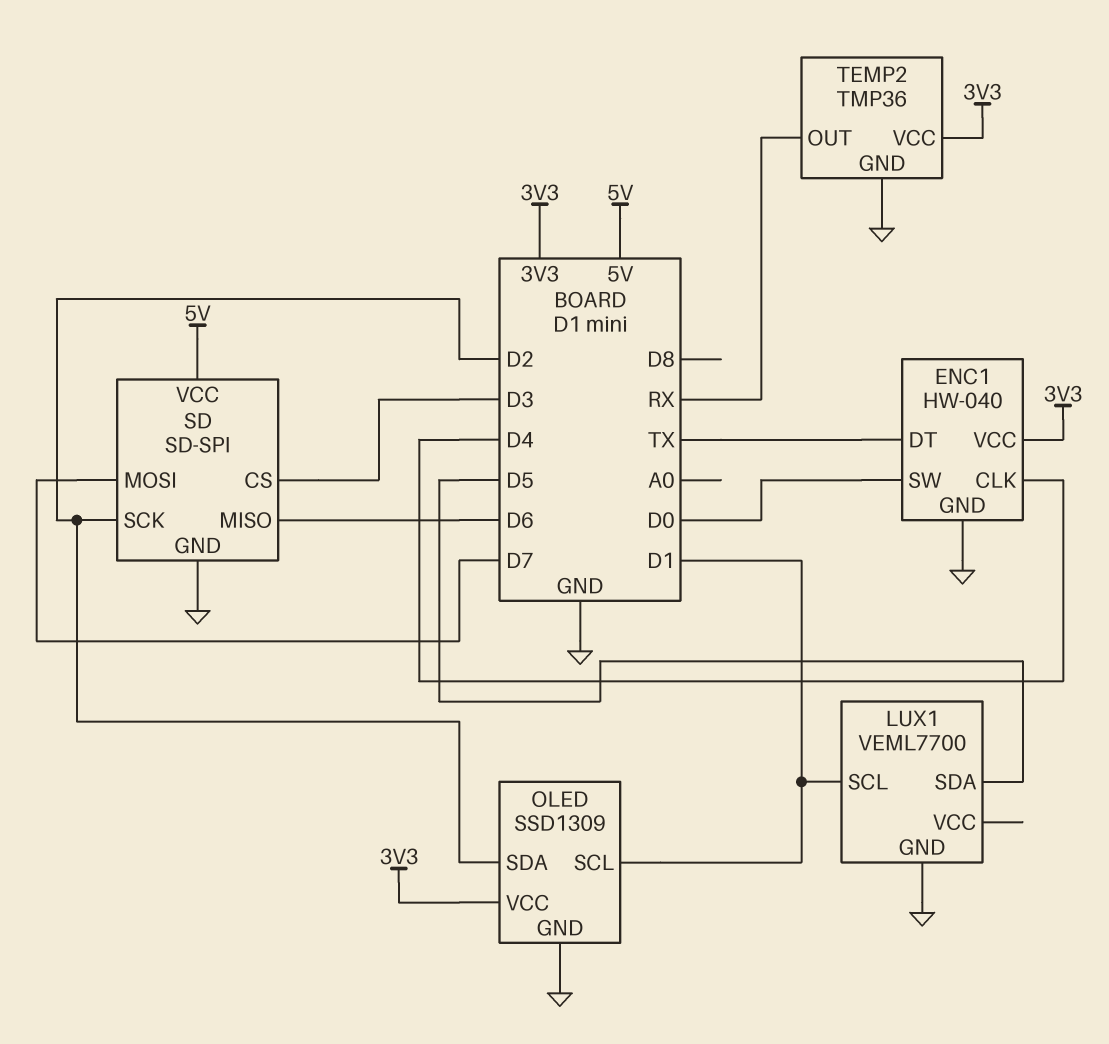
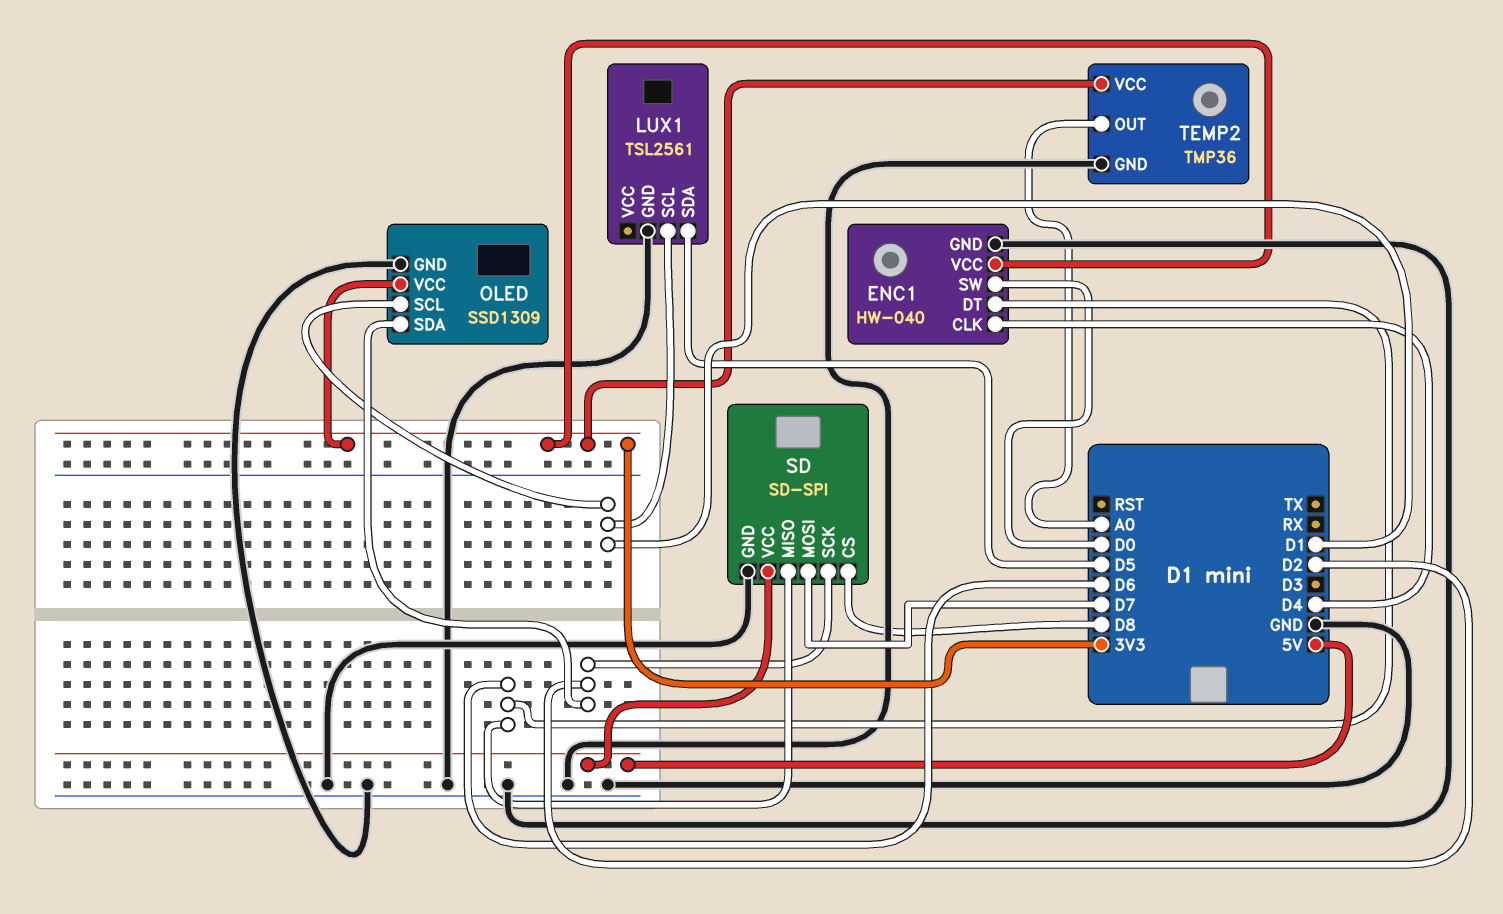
ENC1 pin DT: TX -> D6
LUX1: VEML7700 -> TSL2561
SD pin CS: D3 -> D8
TEMP2 pin OUT: RX -> A0

